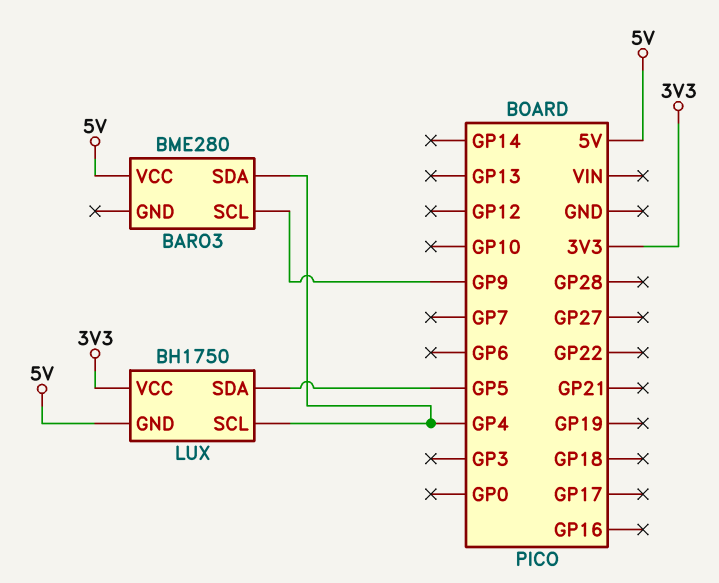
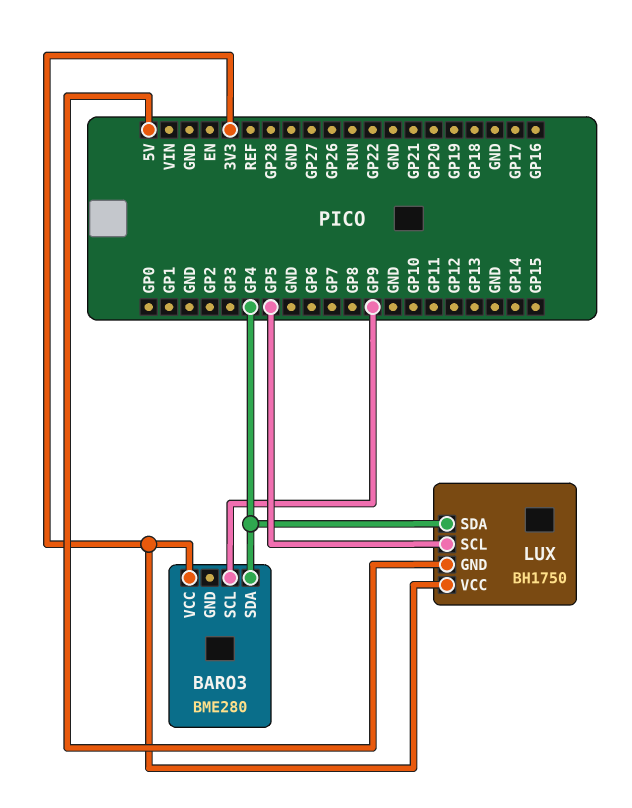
BARO3 pin VCC: 5V -> 3V3
LUX pin SCL: GP4 -> GP5
LUX pin SDA: GP5 -> GP4

